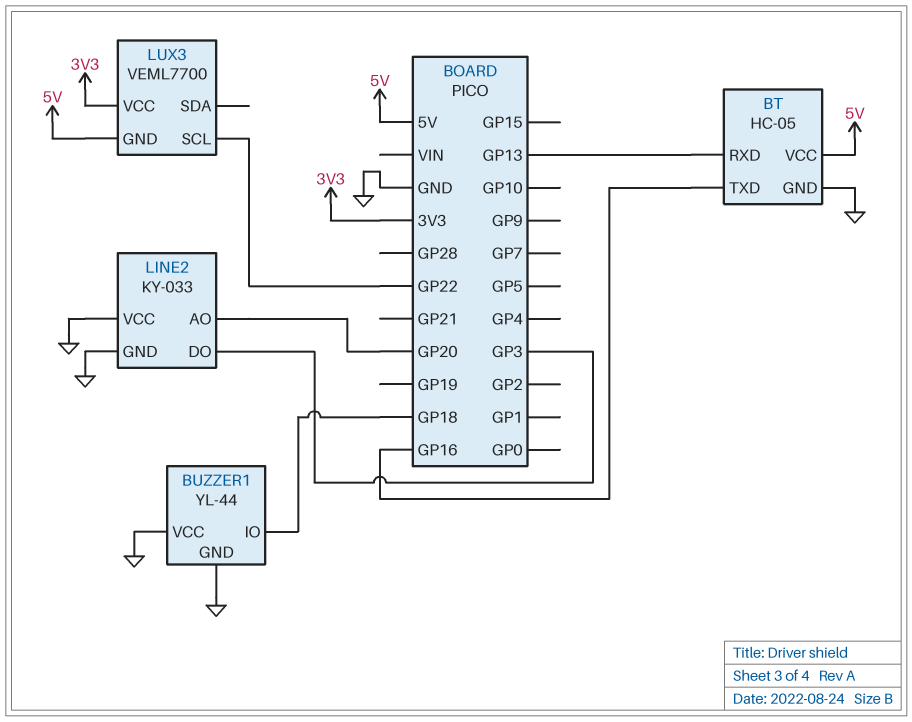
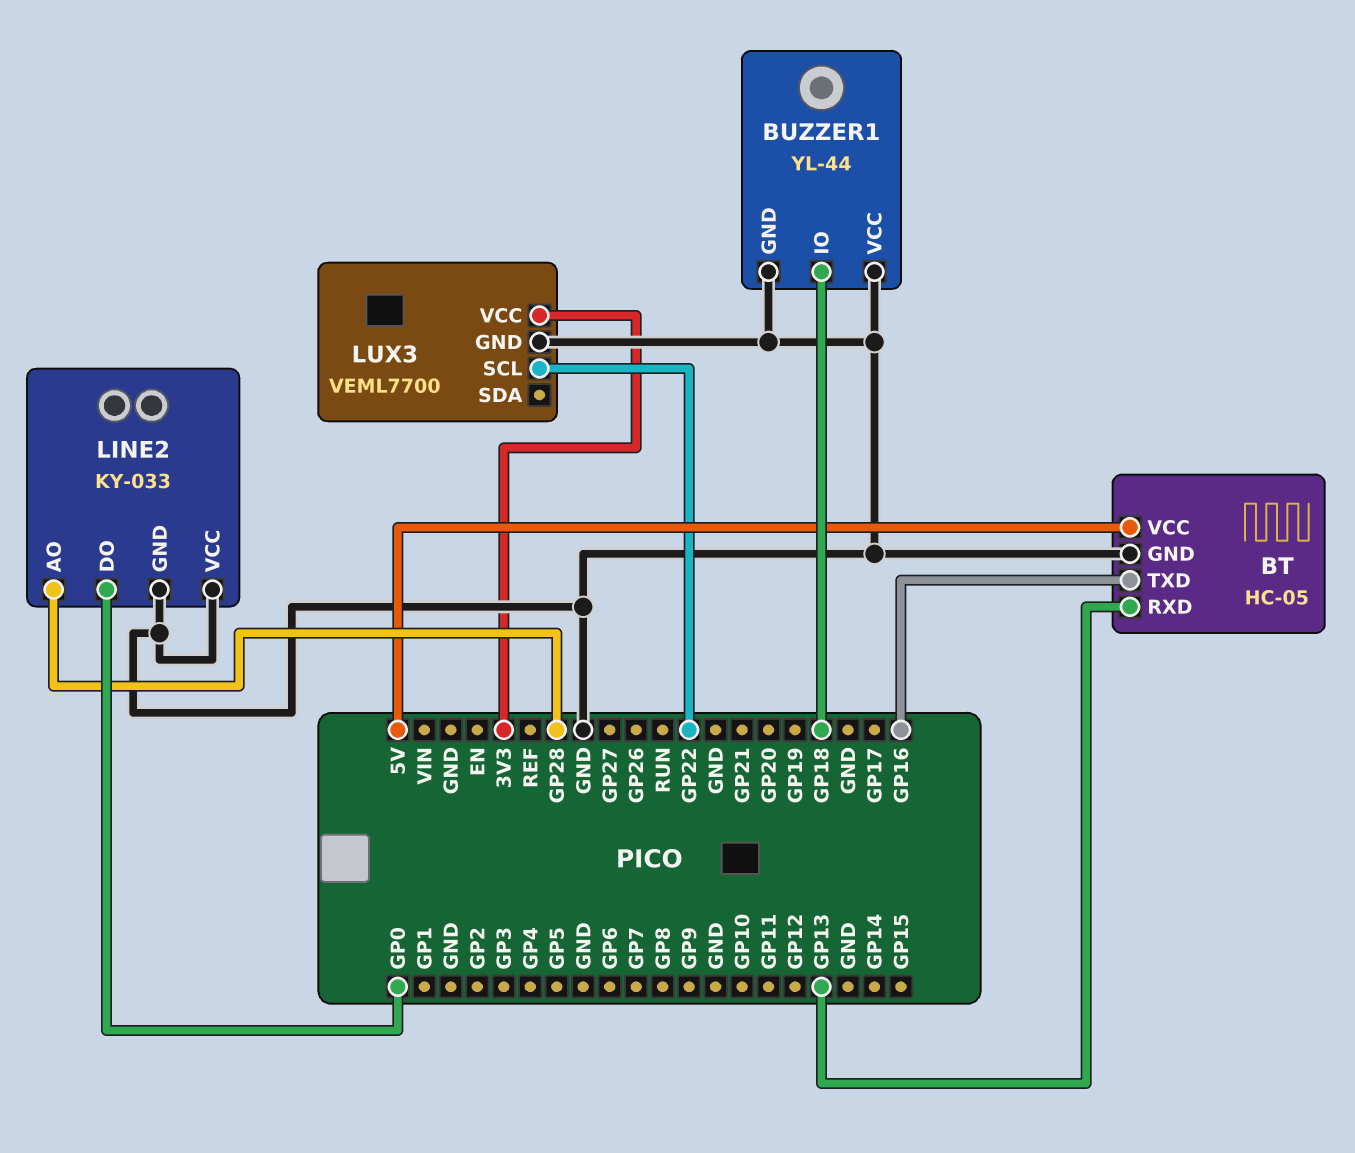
LINE2 pin AO: GP20 -> GP28
LINE2 pin DO: GP3 -> GP0
LUX3 pin GND: 5V -> GND

